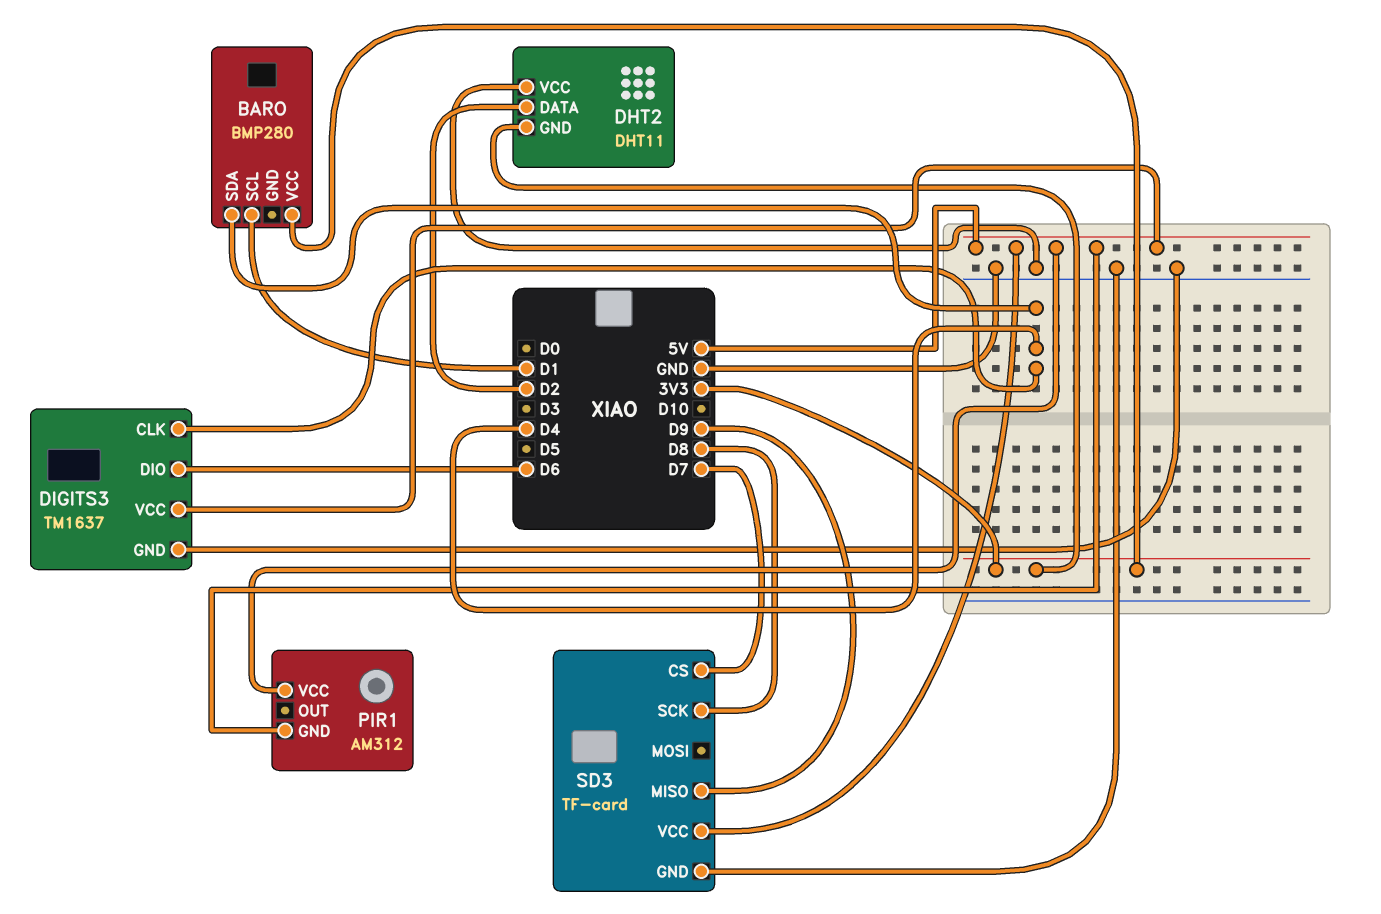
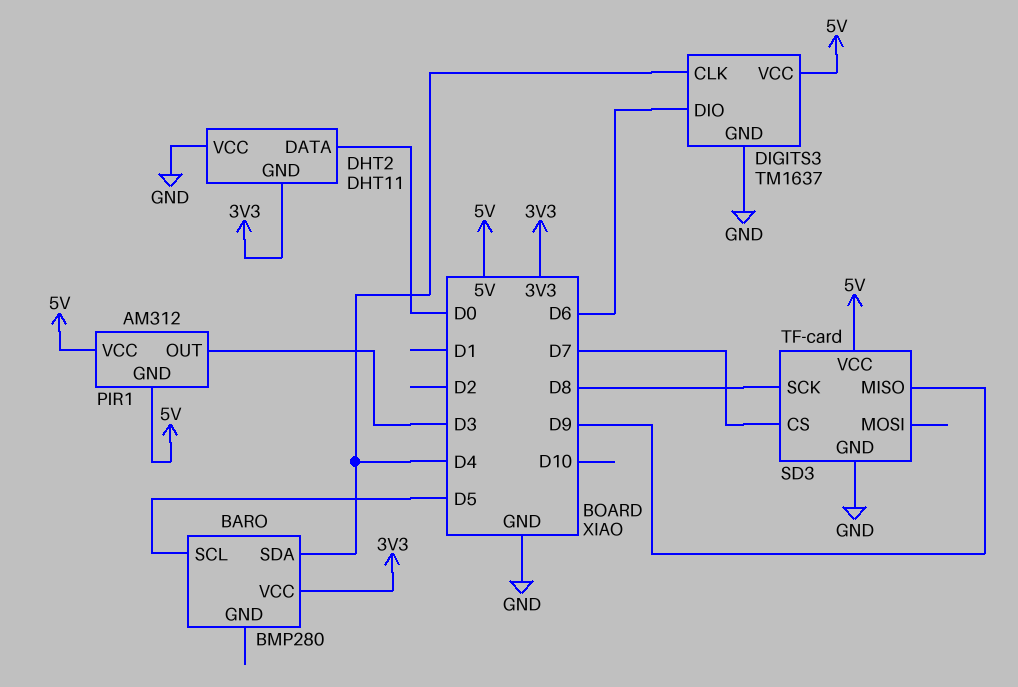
BARO pin SCL: D1 -> D5
DHT2 pin DATA: D2 -> D0
PIR1 pin OUT: none -> D3

